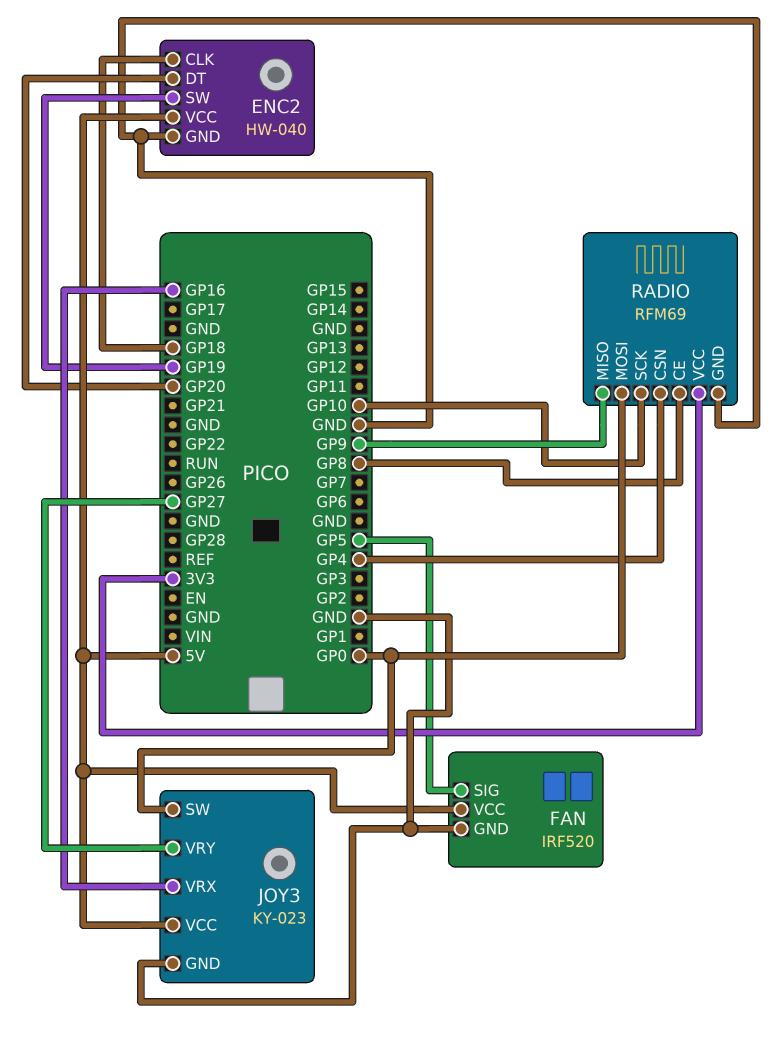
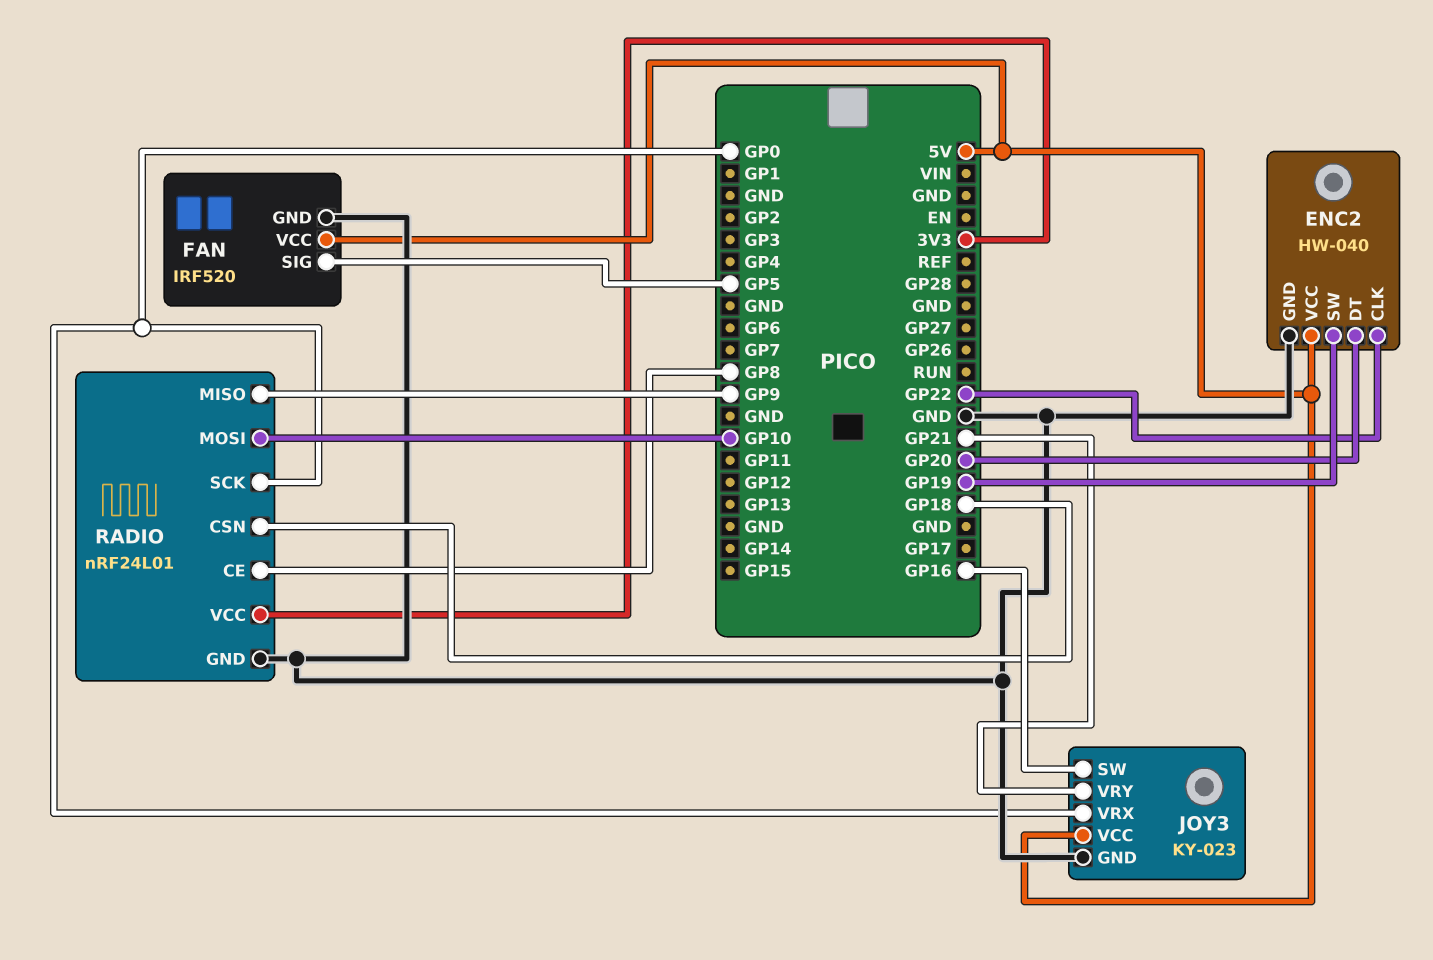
ENC2 pin CLK: GP18 -> GP22
JOY3 pin SW: GP0 -> GP16
JOY3 pin VRX: GP16 -> GP0
JOY3 pin VRY: GP27 -> GP21
RADIO: RFM69 -> nRF24L01
RADIO pin CSN: GP4 -> GP18
RADIO pin MOSI: GP0 -> GP10
RADIO pin SCK: GP10 -> GP0

